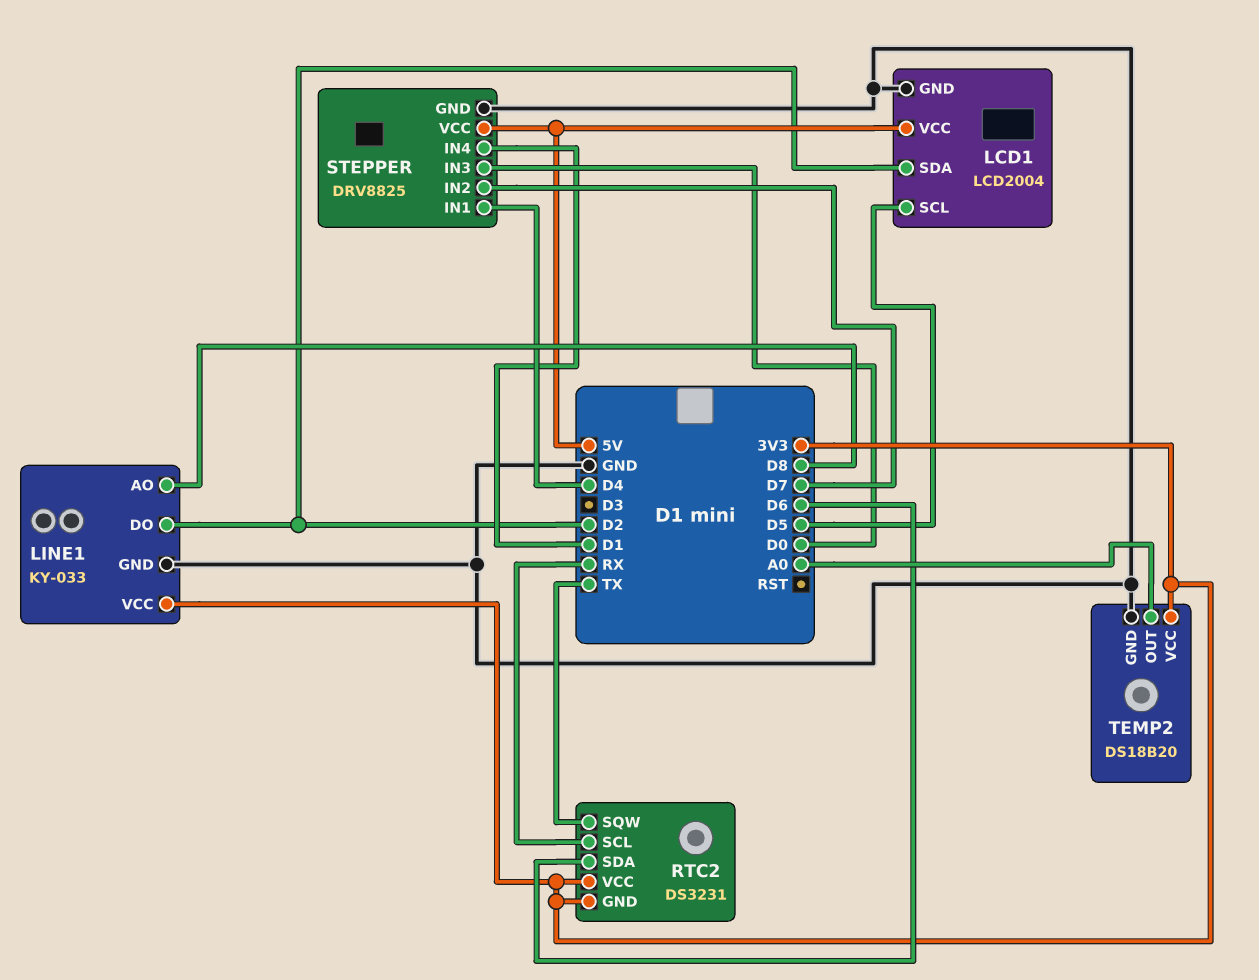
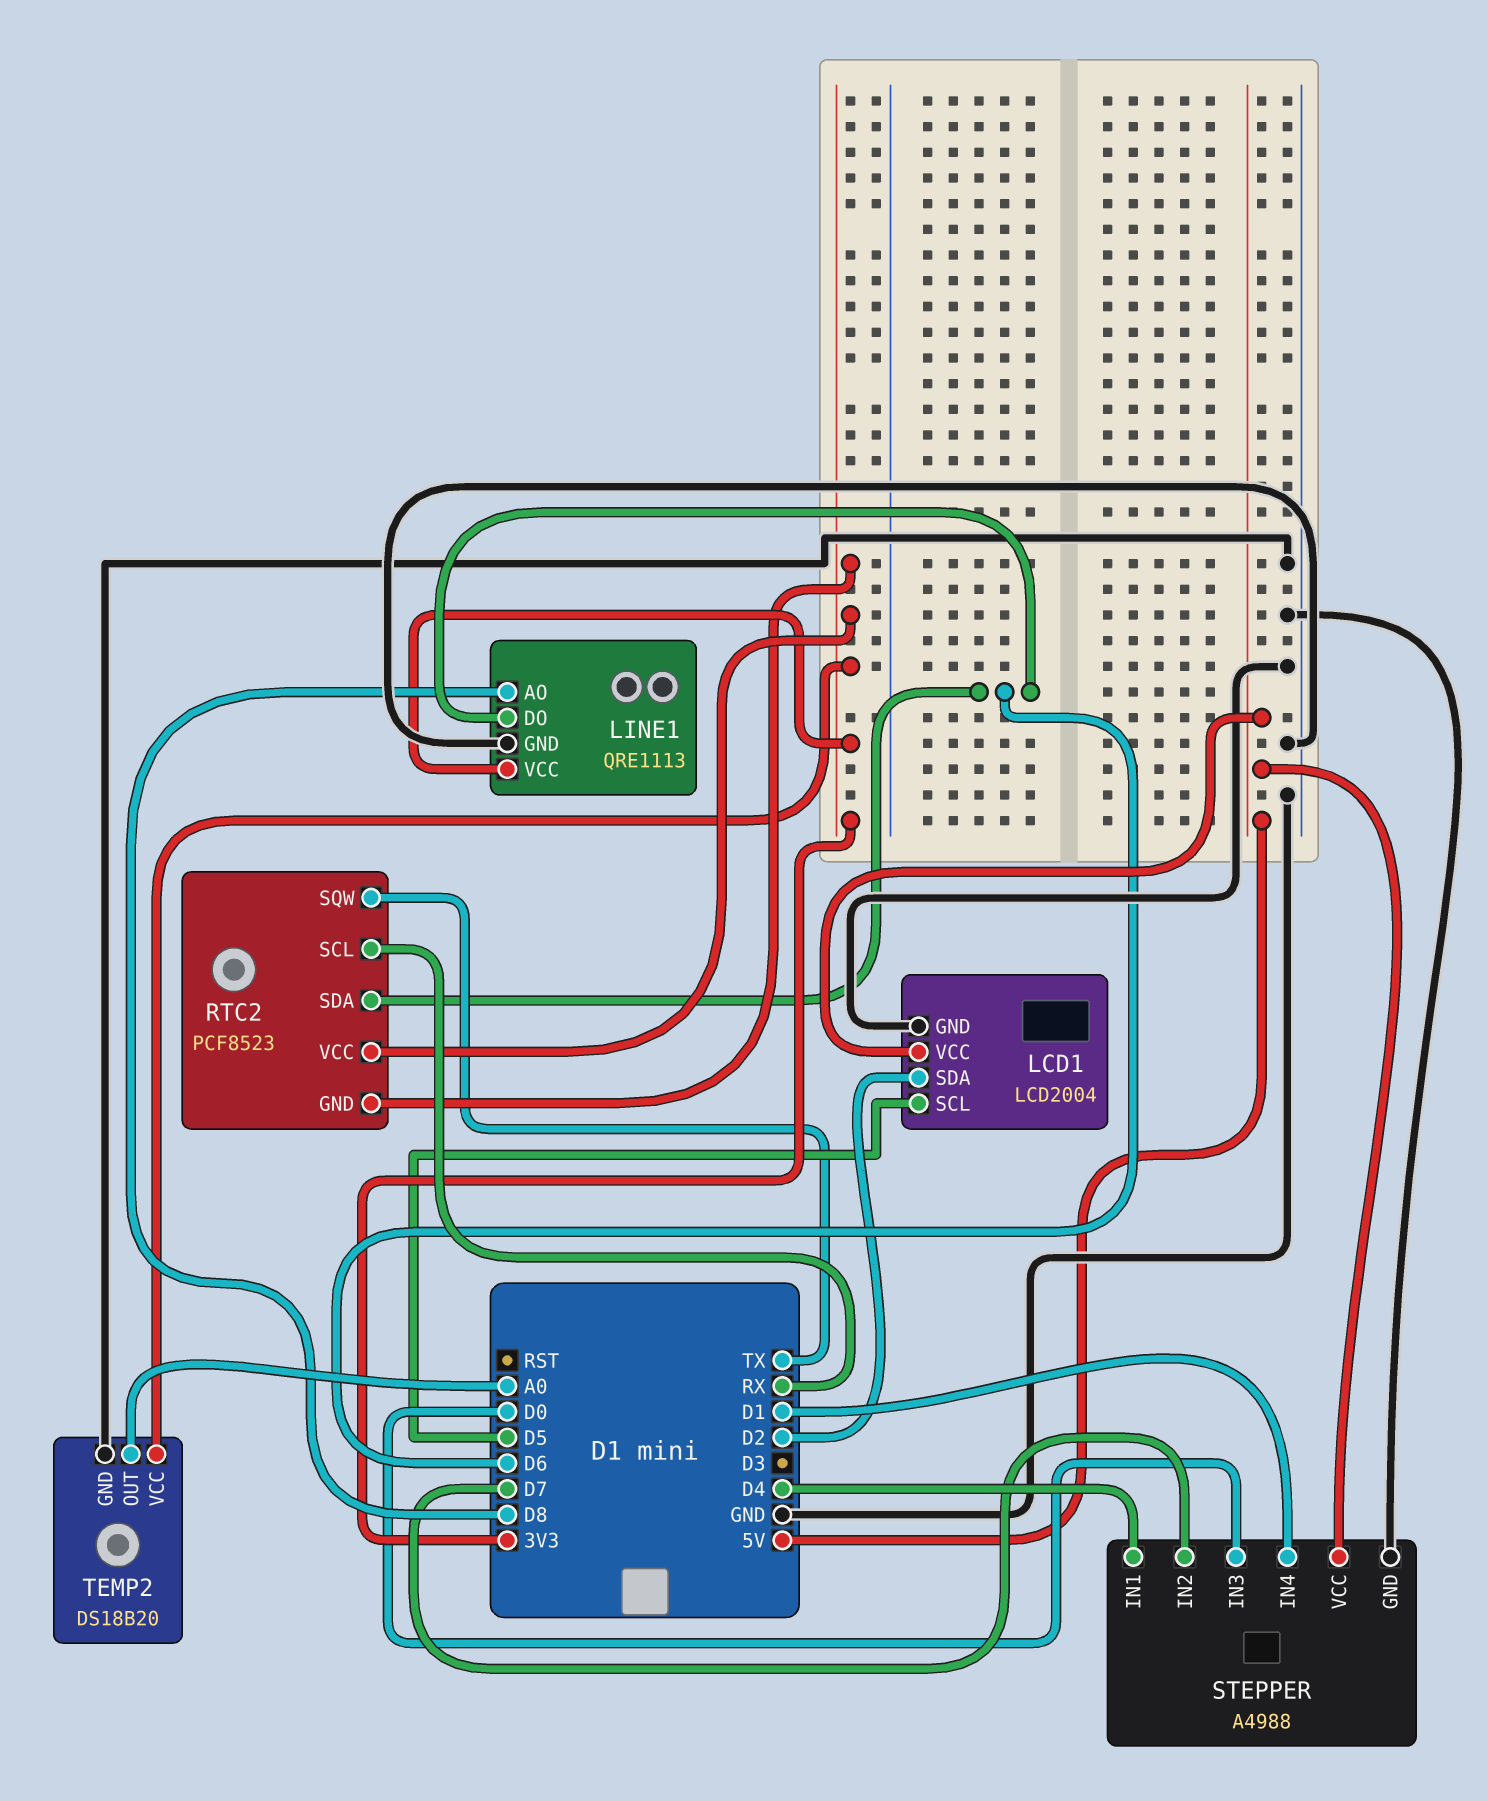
LINE1: KY-033 -> QRE1113
LINE1 pin DO: D2 -> D6
RTC2: DS3231 -> PCF8523
STEPPER: DRV8825 -> A4988

